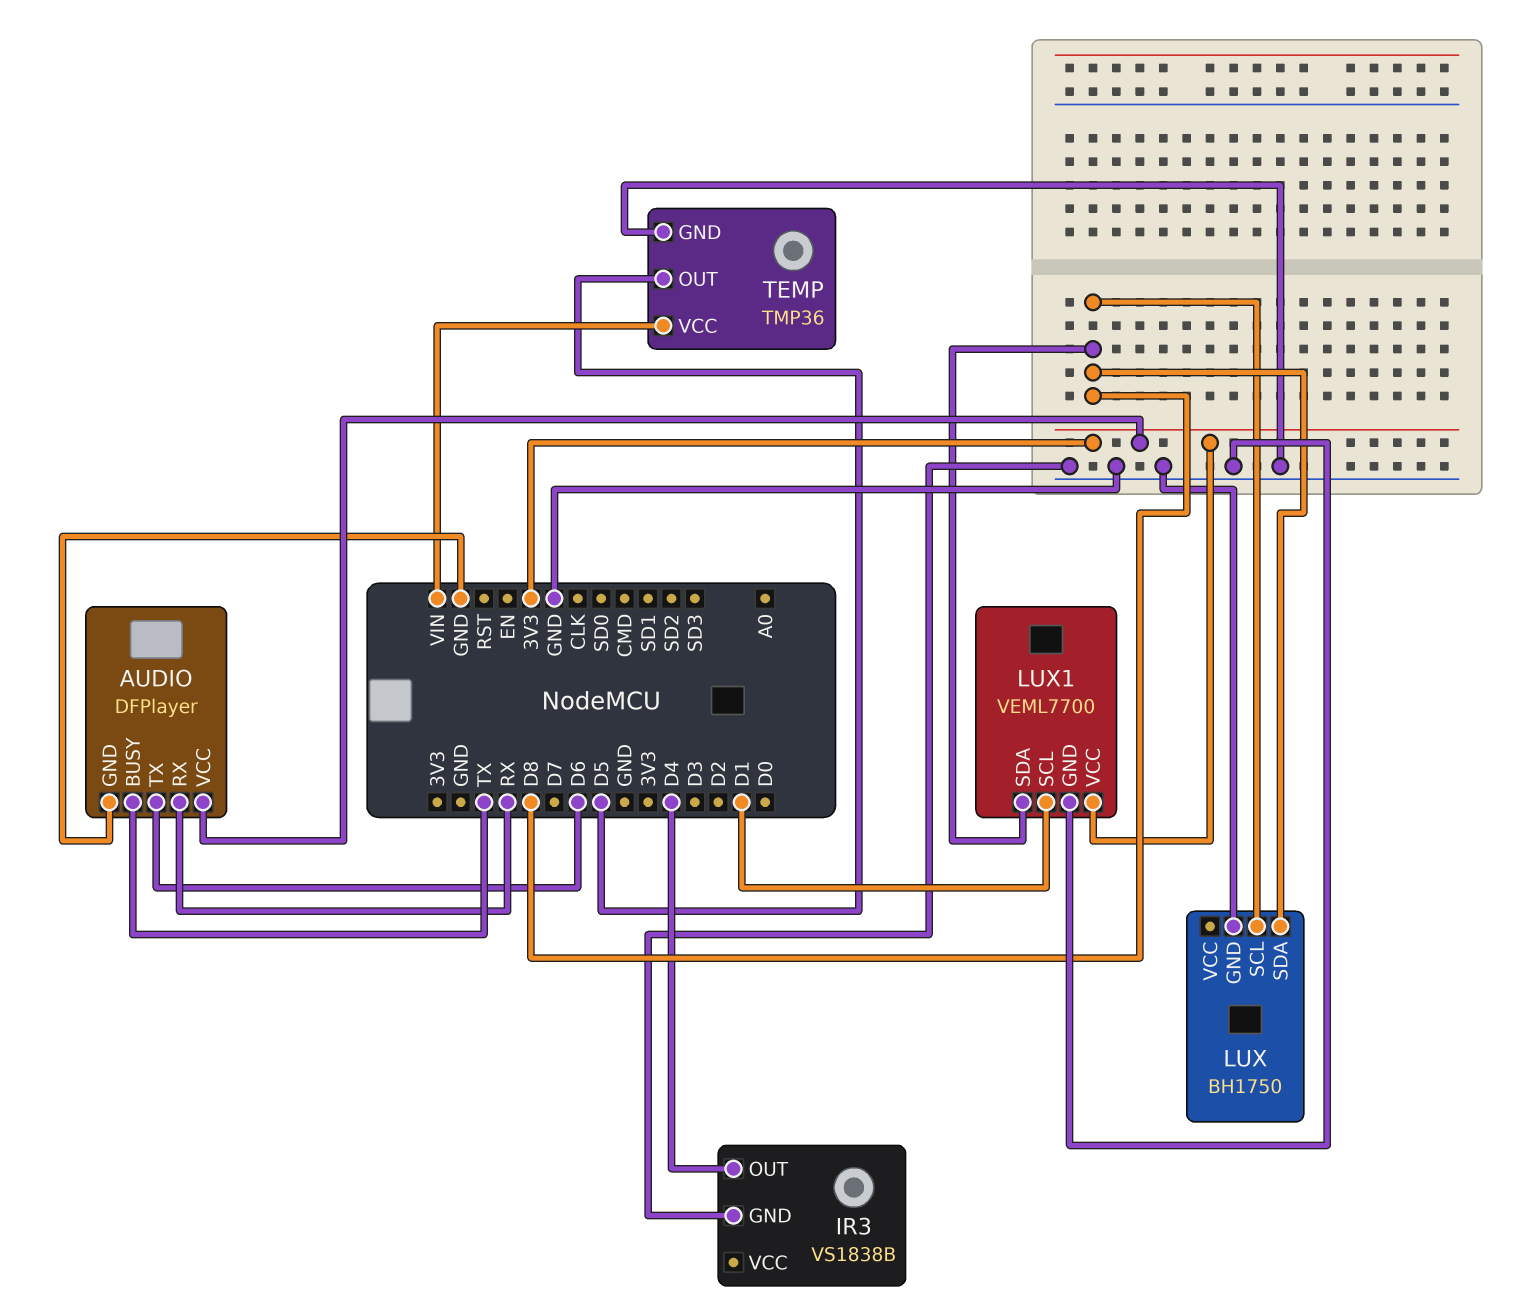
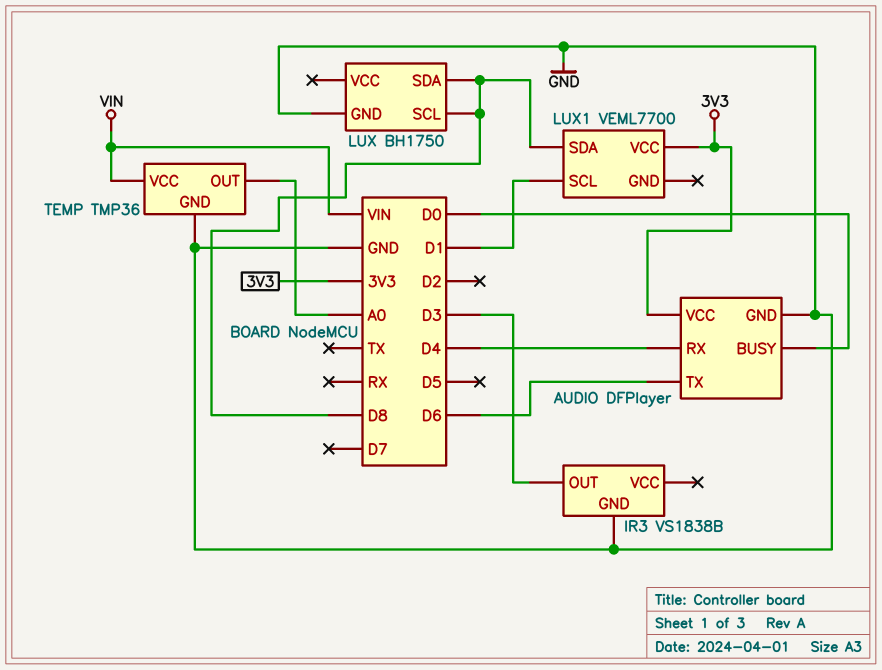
AUDIO pin BUSY: TX -> D0
AUDIO pin RX: RX -> D4
IR3 pin OUT: D4 -> D3
LUX1 pin GND: GND -> none
TEMP pin OUT: D5 -> A0

